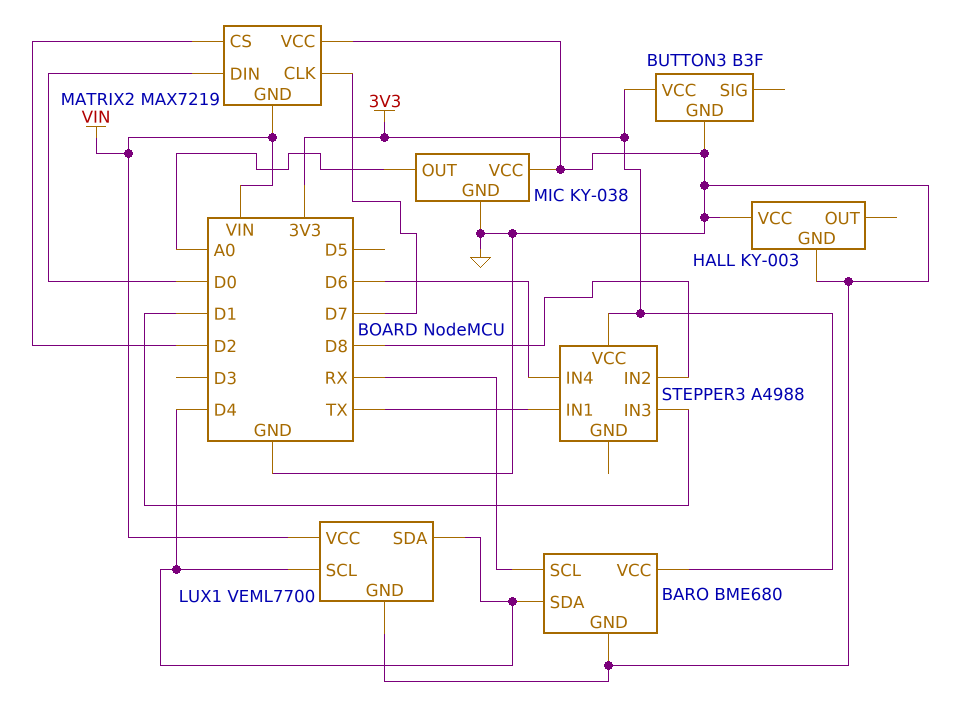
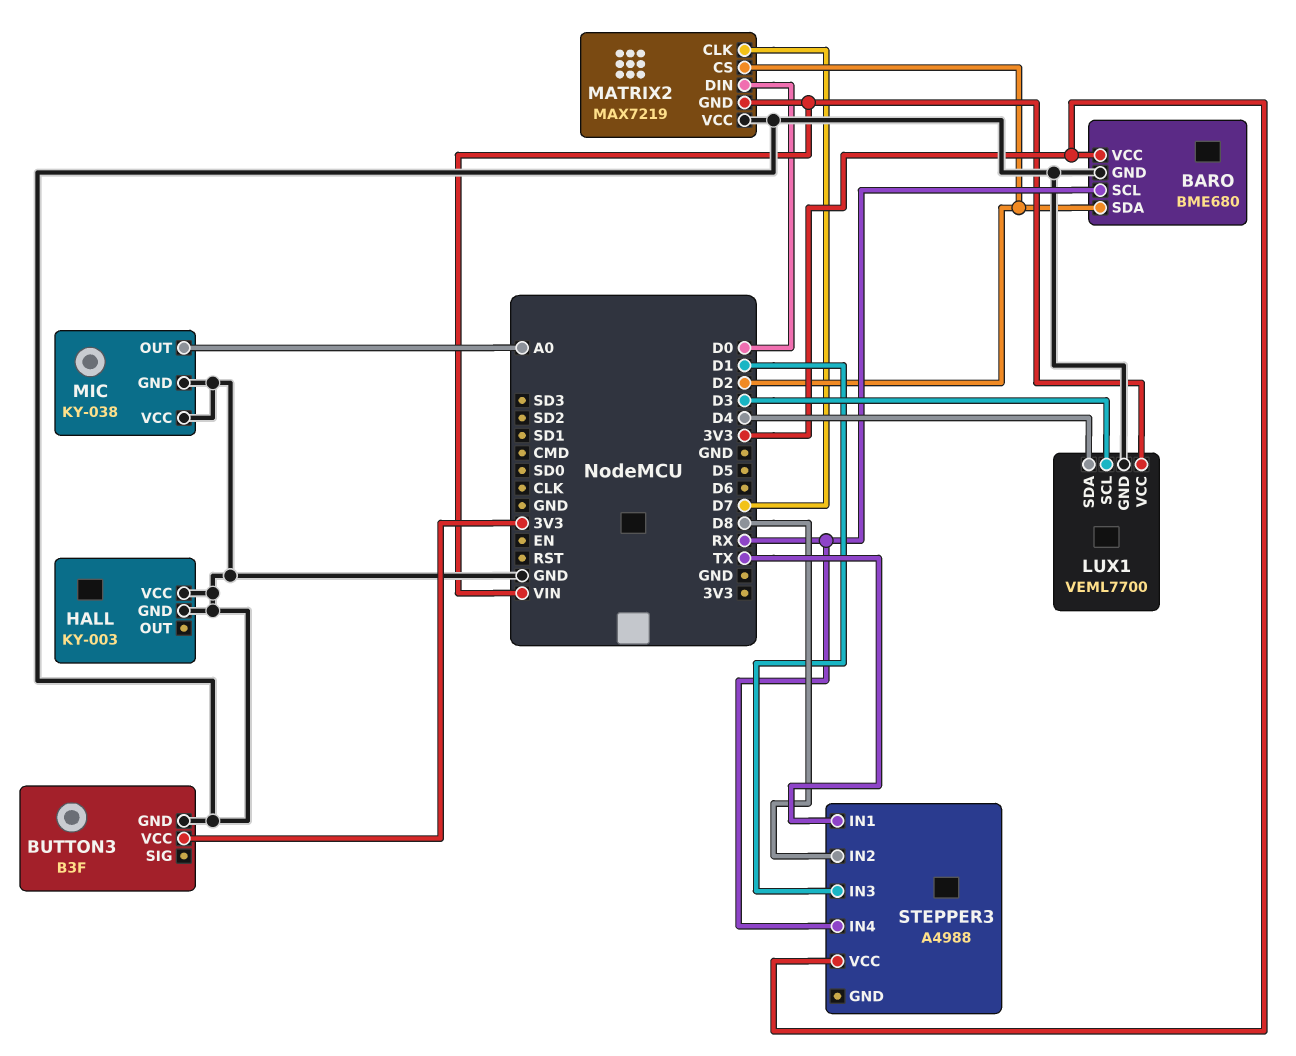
BARO pin SDA: D4 -> D2
LUX1 pin SCL: D4 -> D3
STEPPER3 pin IN4: D6 -> RX

